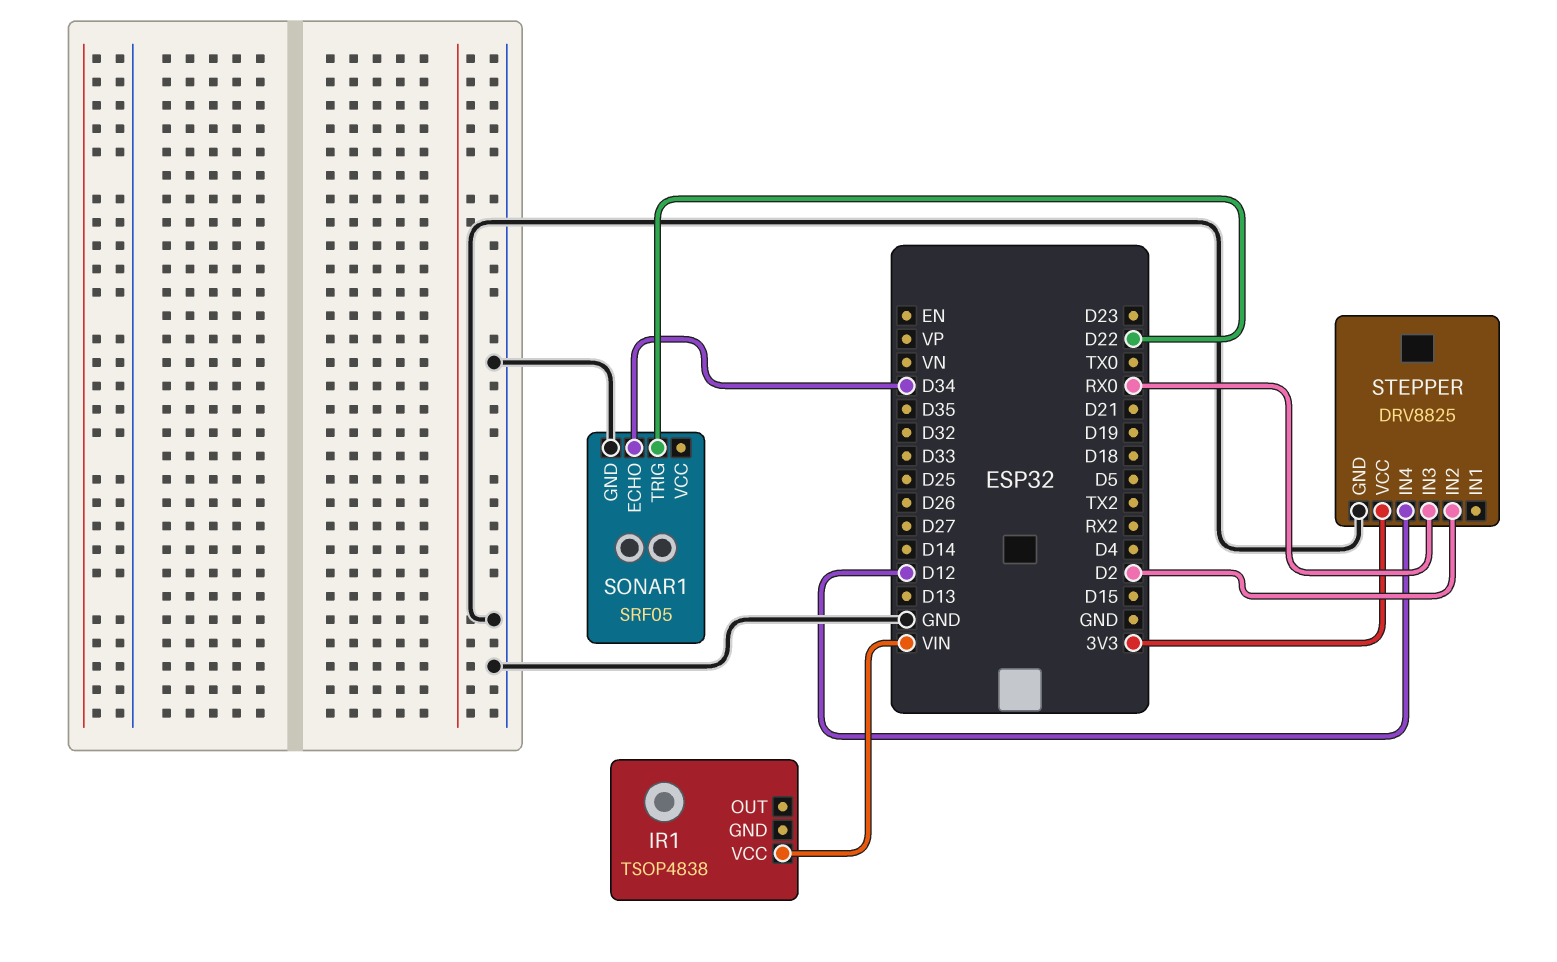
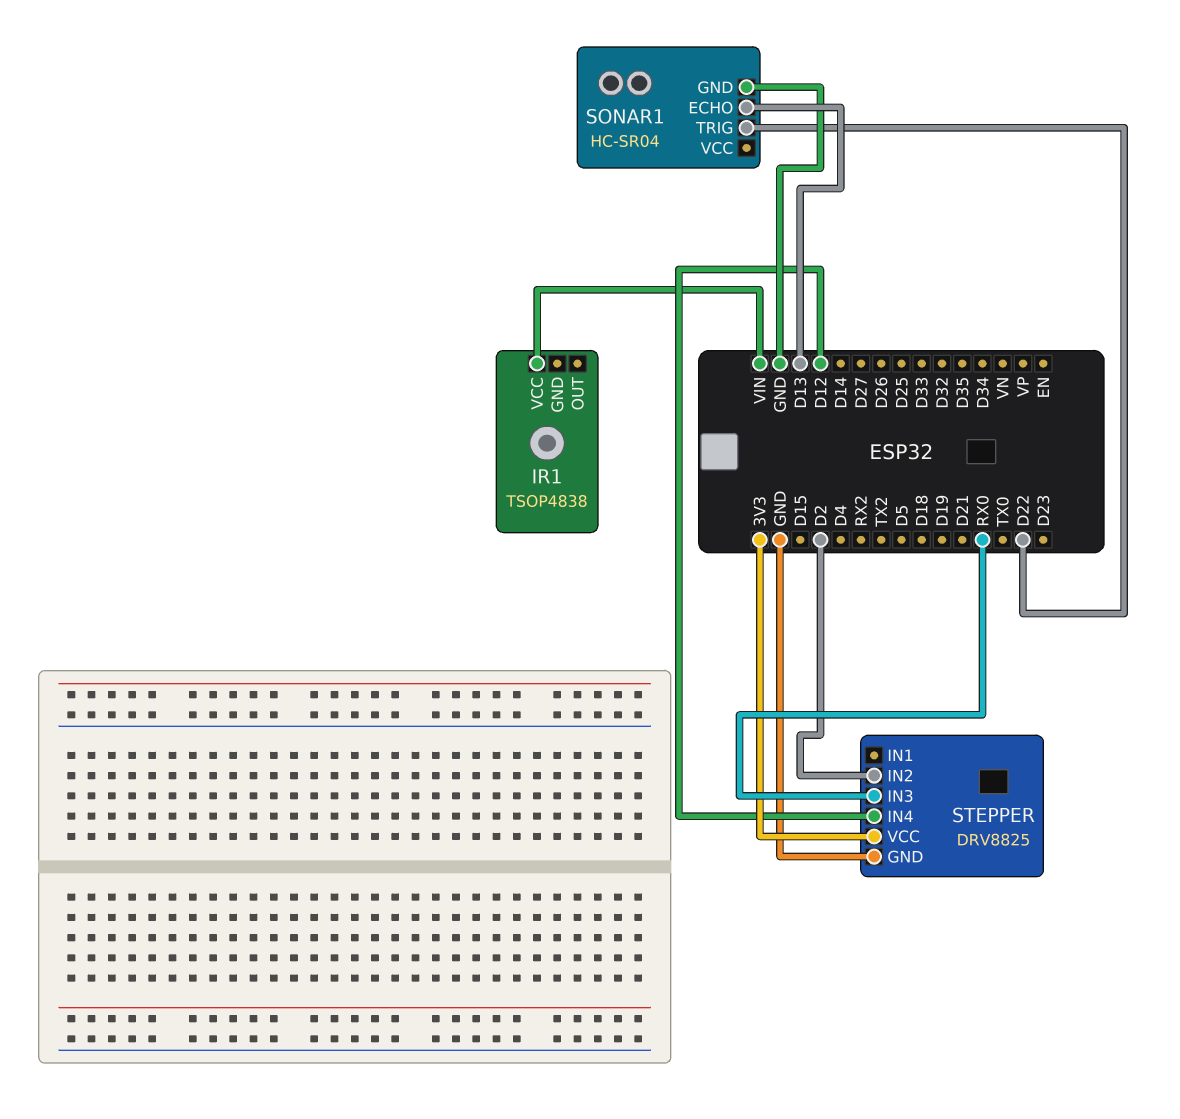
SONAR1: SRF05 -> HC-SR04
SONAR1 pin ECHO: D34 -> D13

